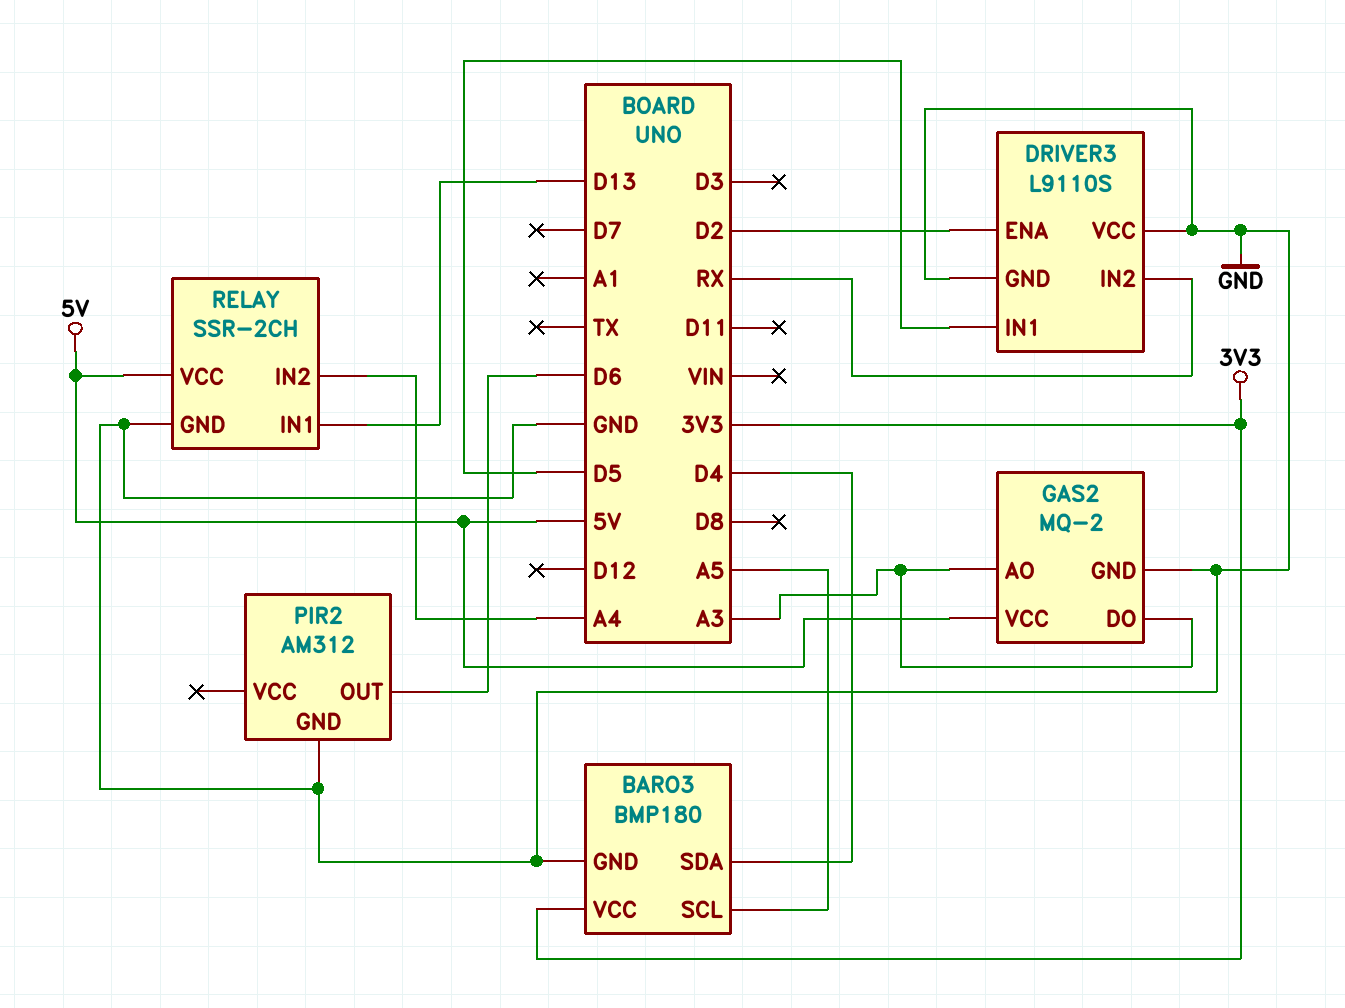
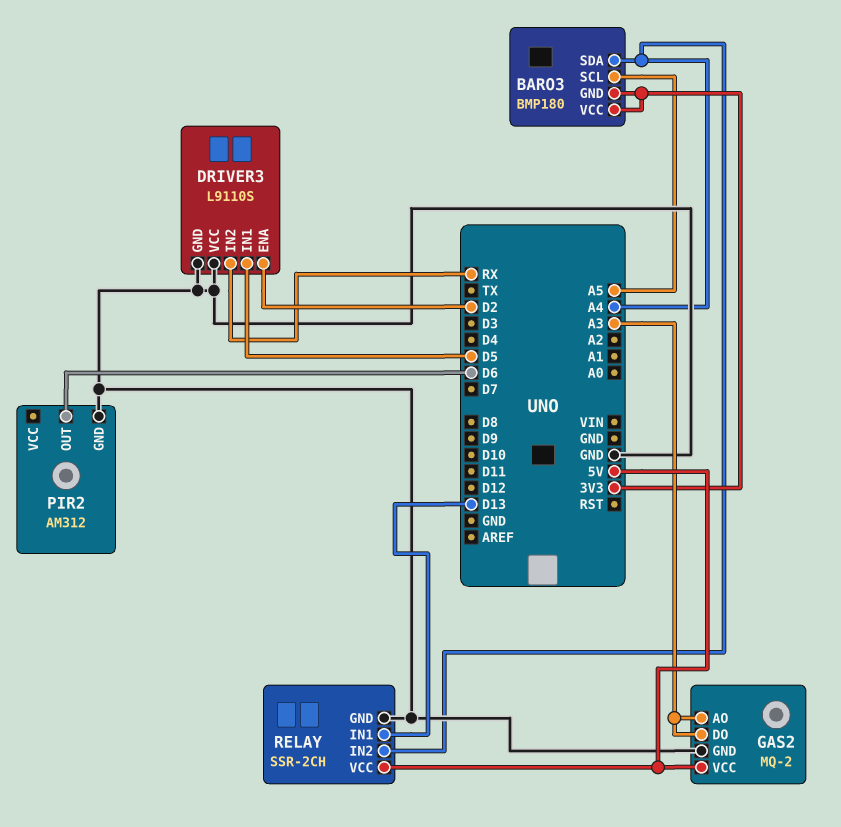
BARO3 pin GND: GND -> 3V3
BARO3 pin SDA: D4 -> A4

